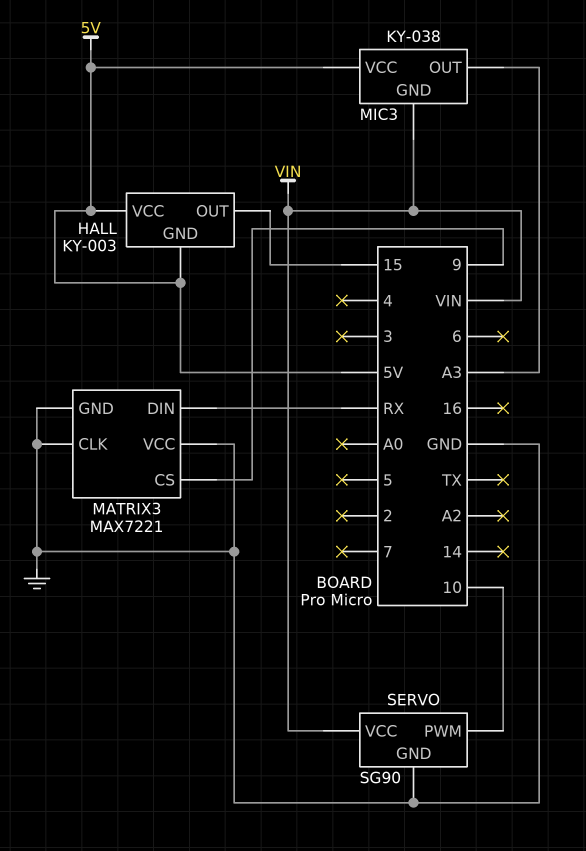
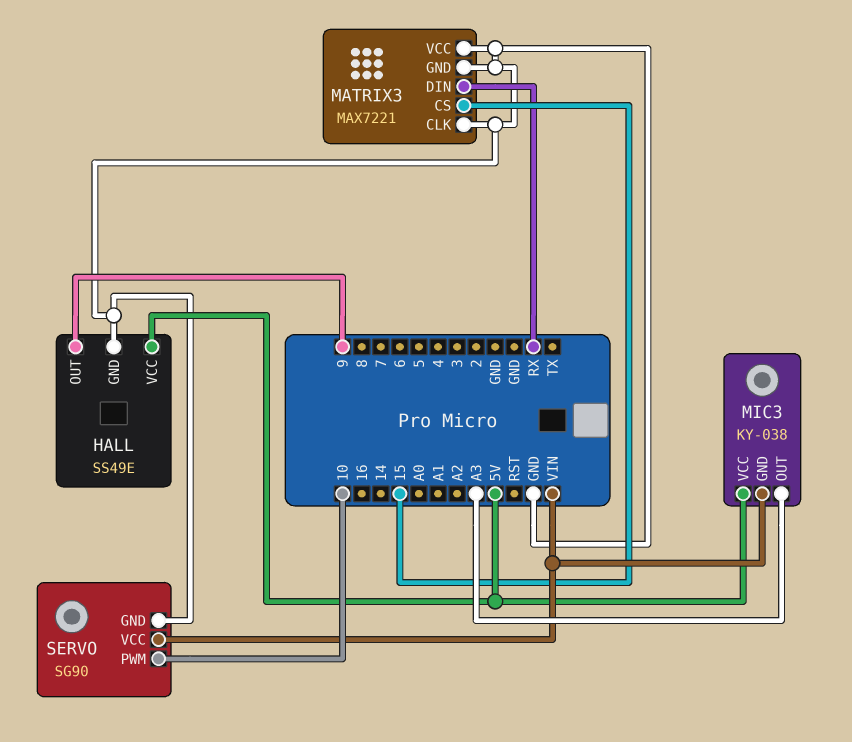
HALL: KY-003 -> SS49E
HALL pin GND: 5V -> GND
HALL pin OUT: 15 -> 9
MATRIX3 pin CS: 9 -> 15

